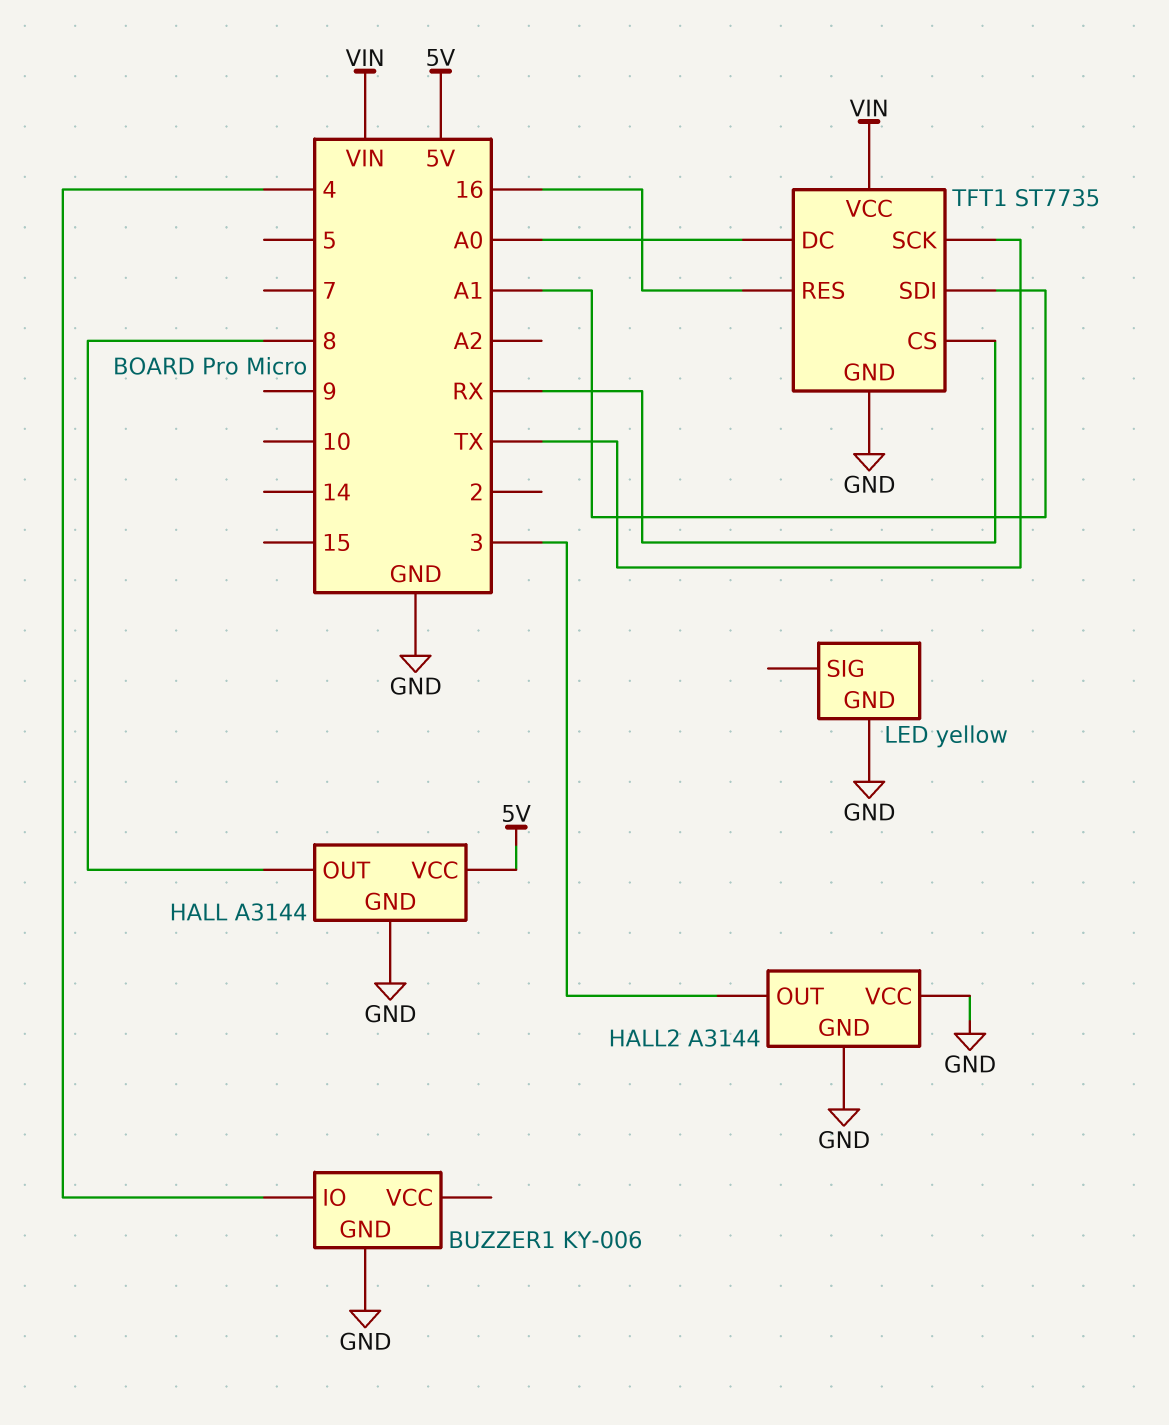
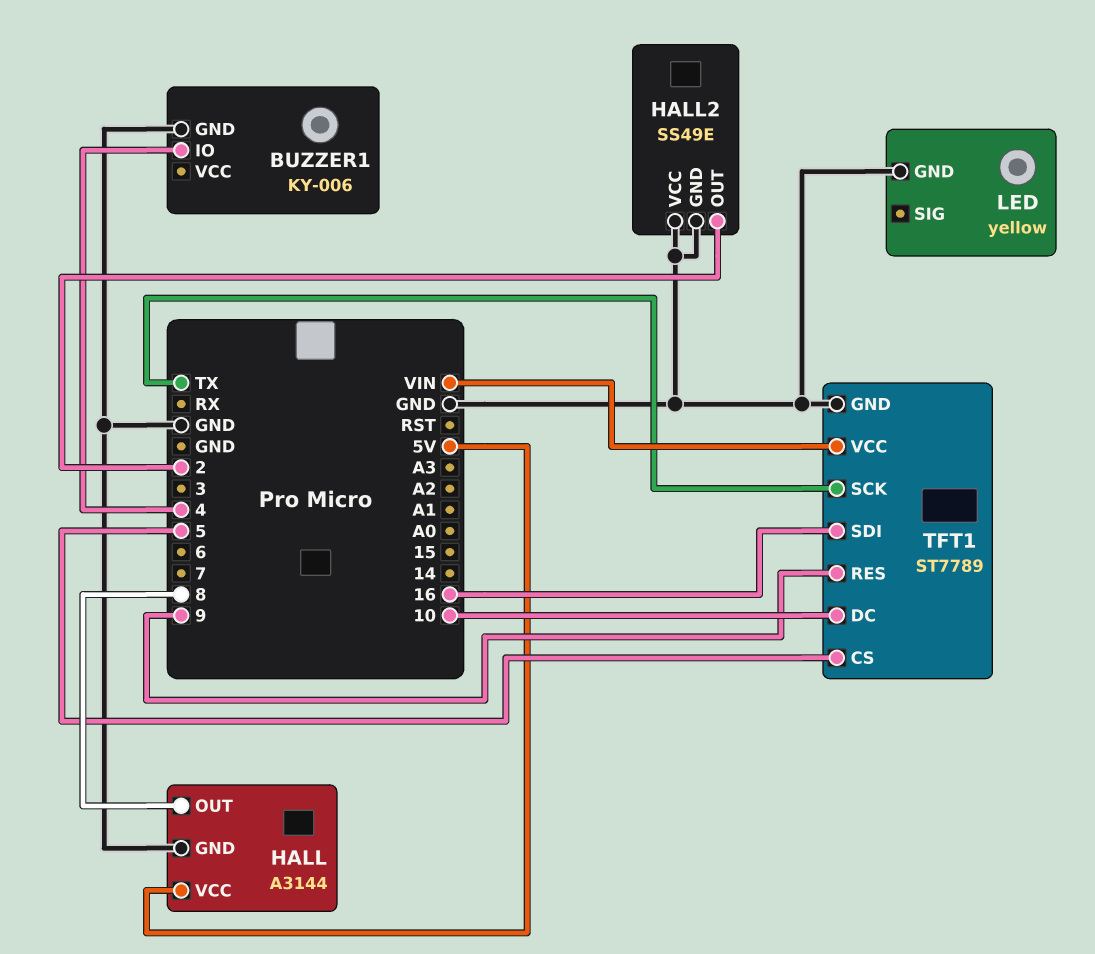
HALL2: A3144 -> SS49E
HALL2 pin OUT: 3 -> 2
TFT1: ST7735 -> ST7789
TFT1 pin CS: RX -> 5
TFT1 pin DC: A0 -> 10
TFT1 pin RES: 16 -> 9
TFT1 pin SDI: A1 -> 16

